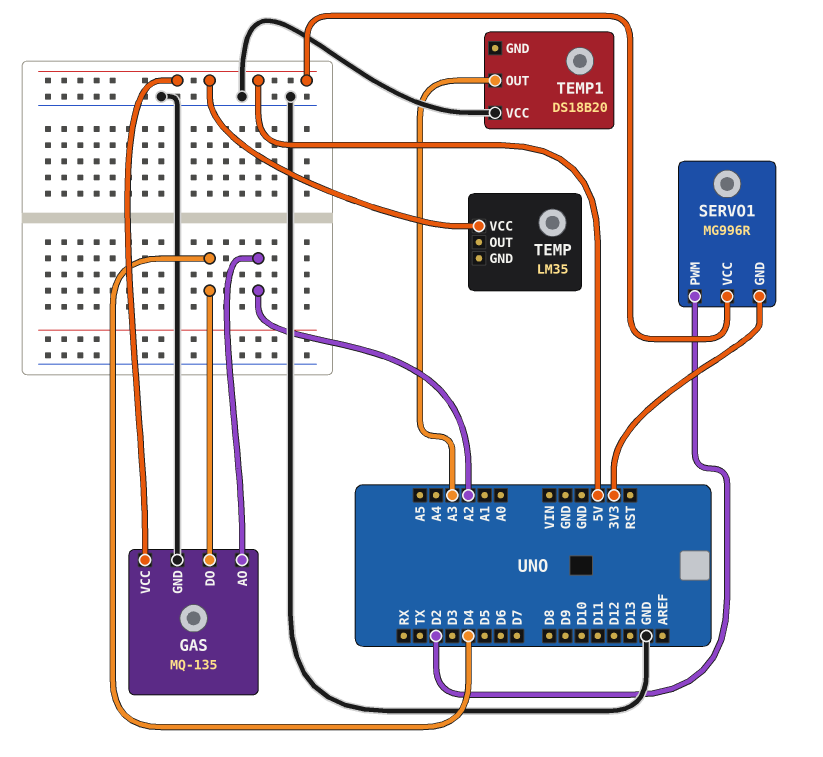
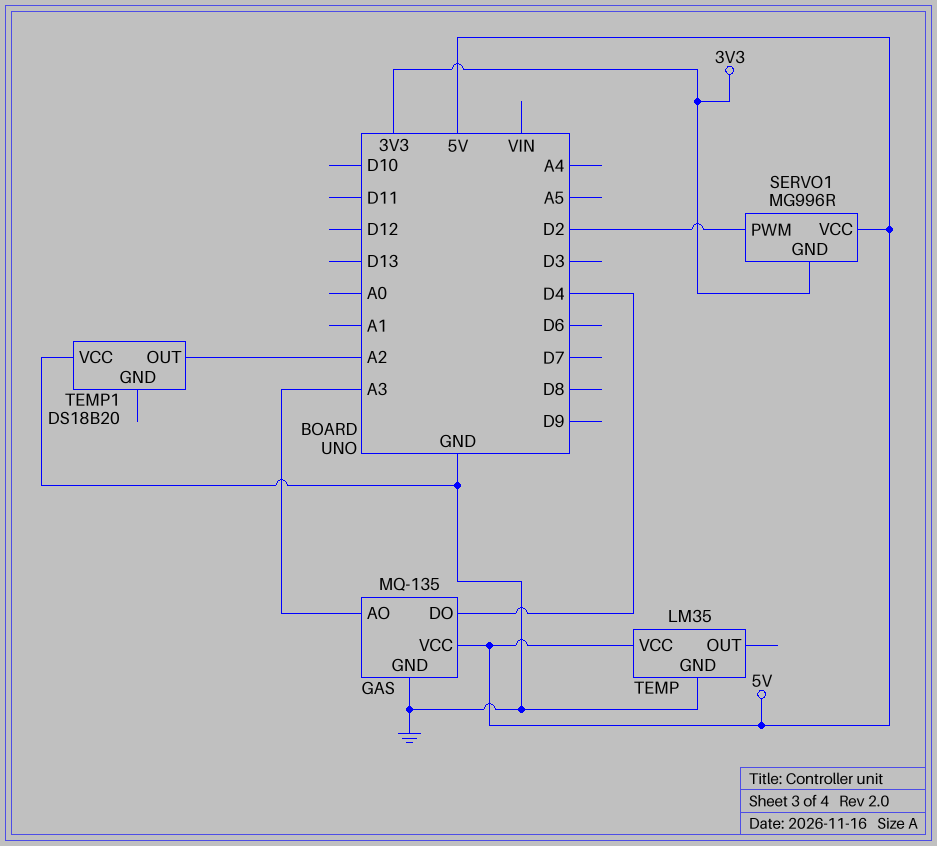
GAS pin AO: A2 -> A3
TEMP pin GND: none -> GND
TEMP1 pin OUT: A3 -> A2

